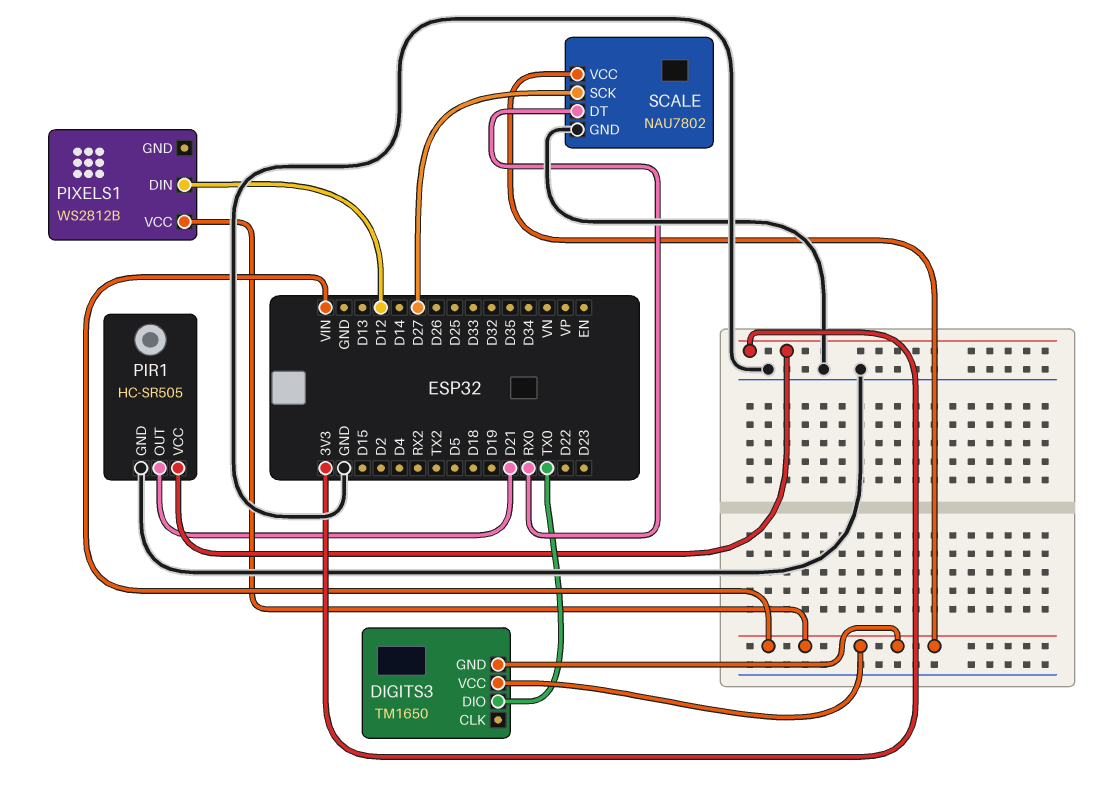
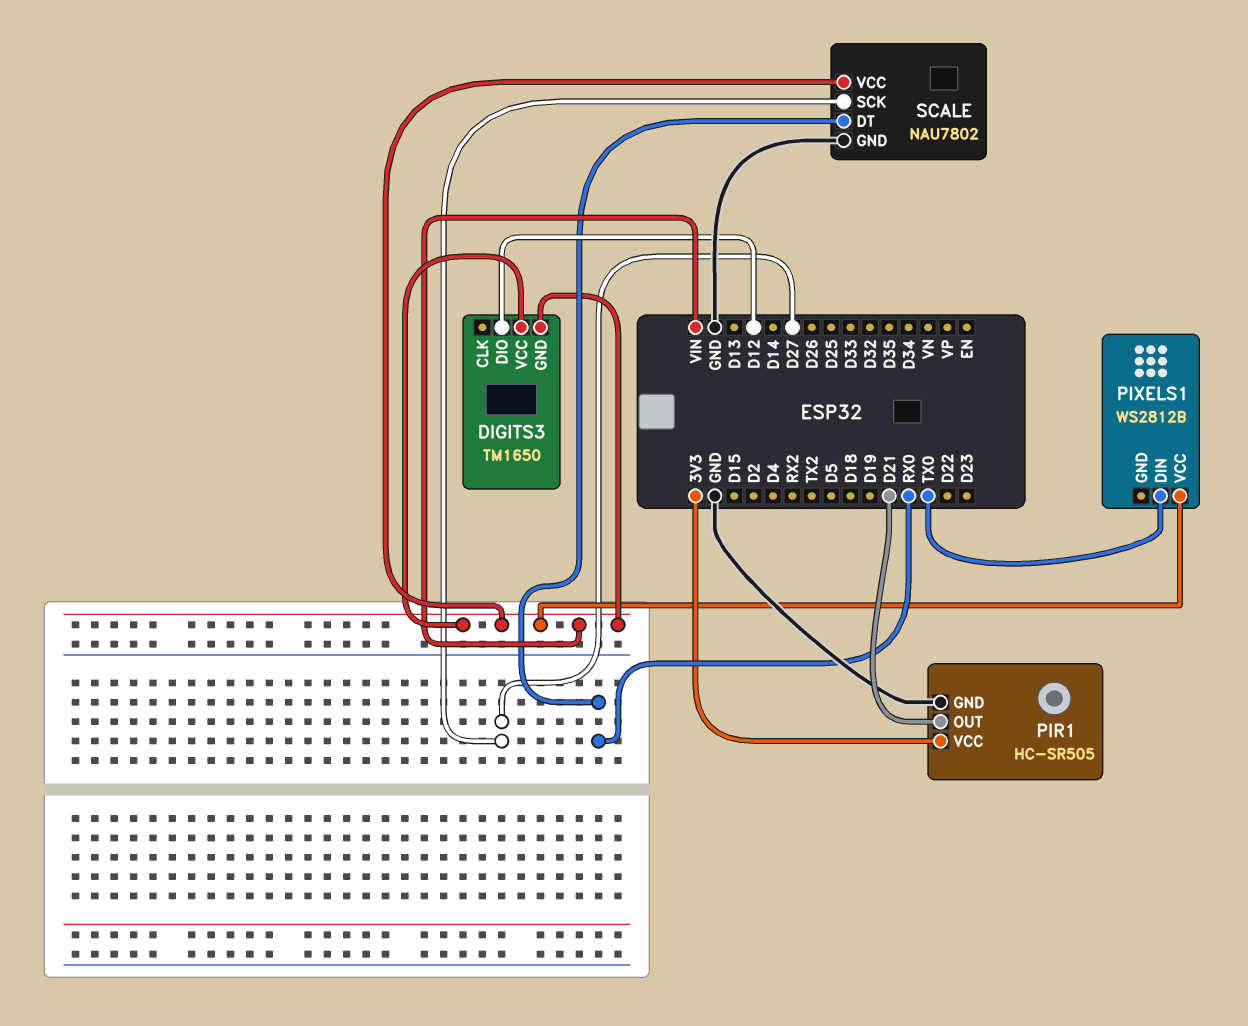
DIGITS3 pin DIO: TX0 -> D12
PIXELS1 pin DIN: D12 -> TX0

